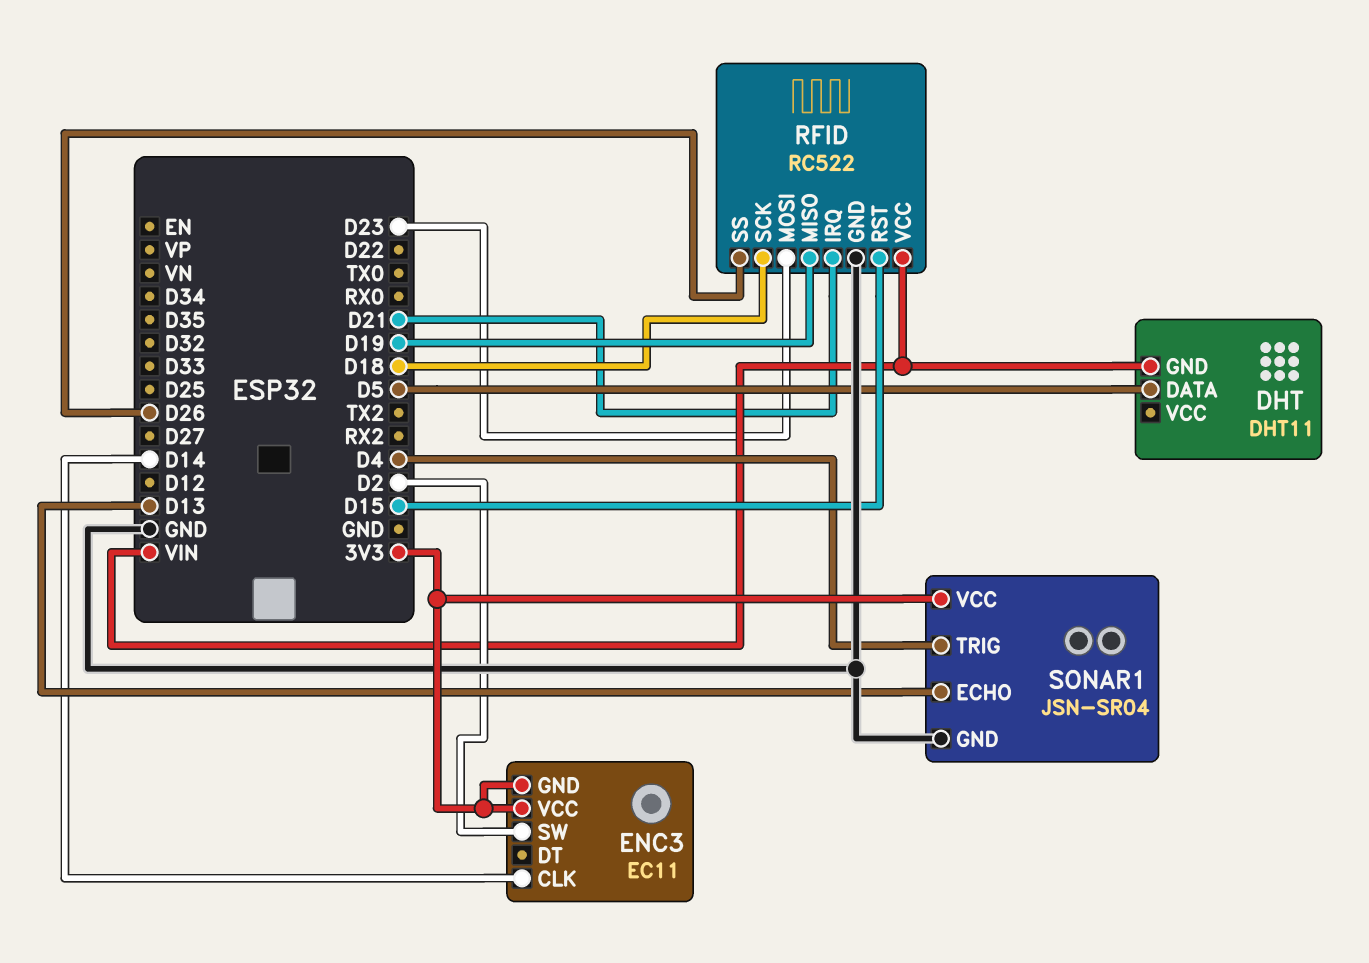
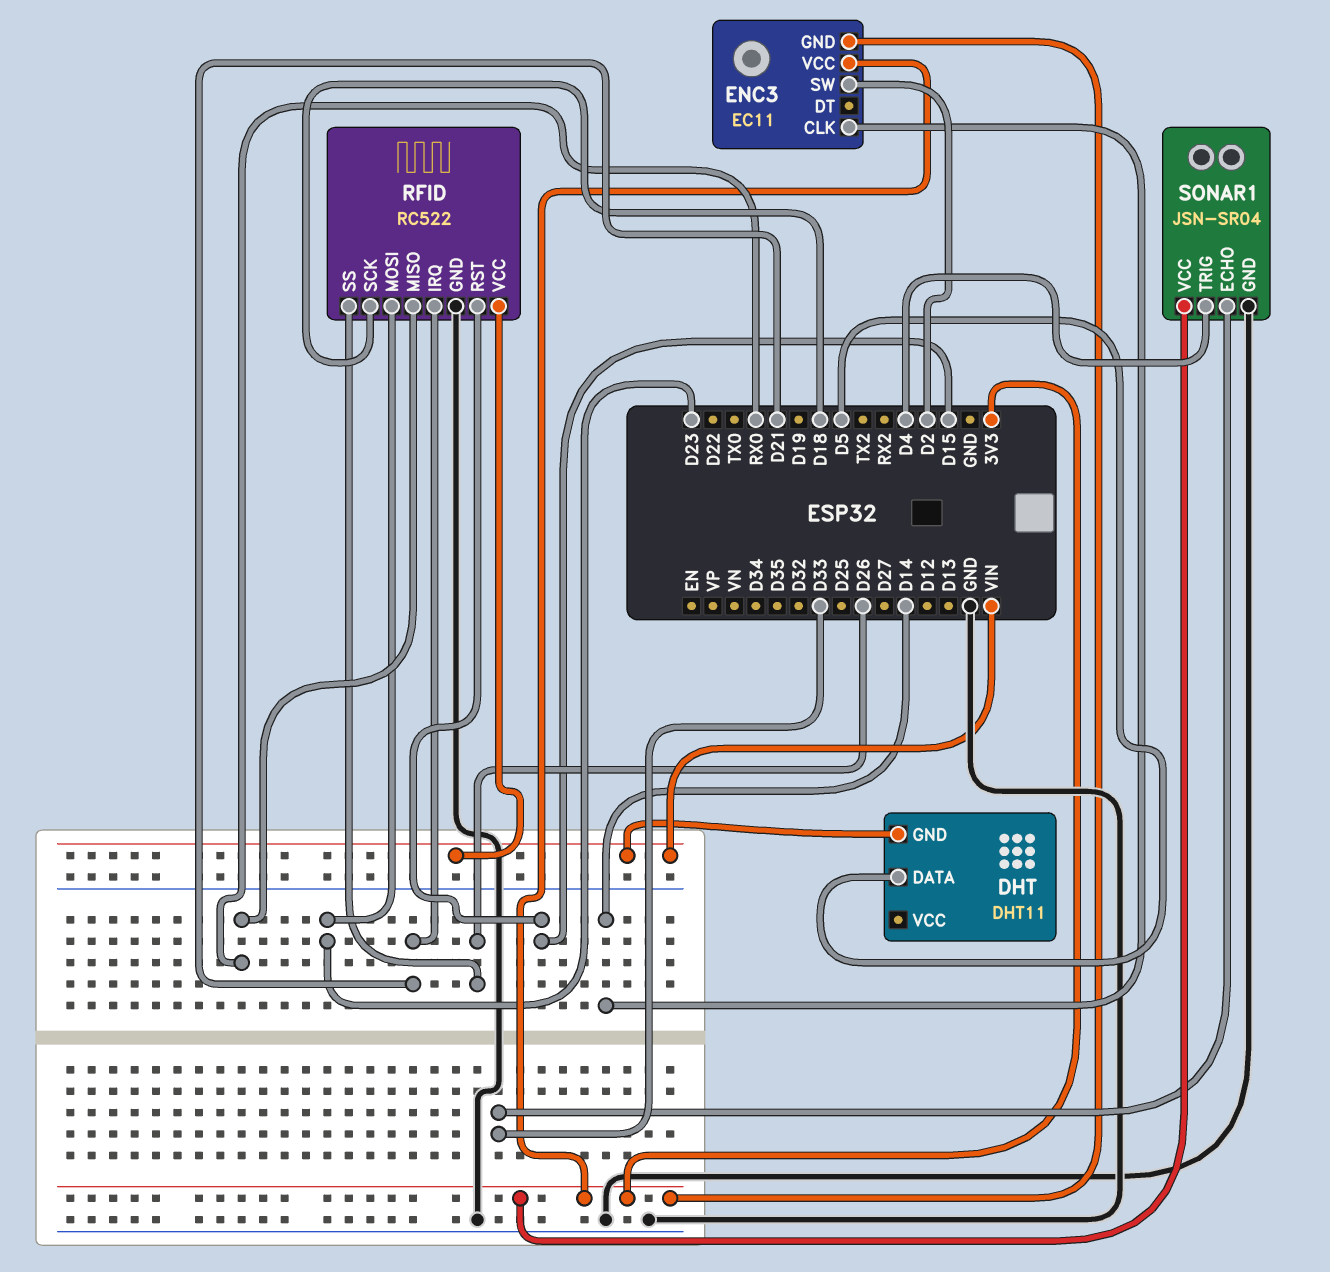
RFID pin MISO: D19 -> RX0
SONAR1 pin ECHO: D13 -> D33

